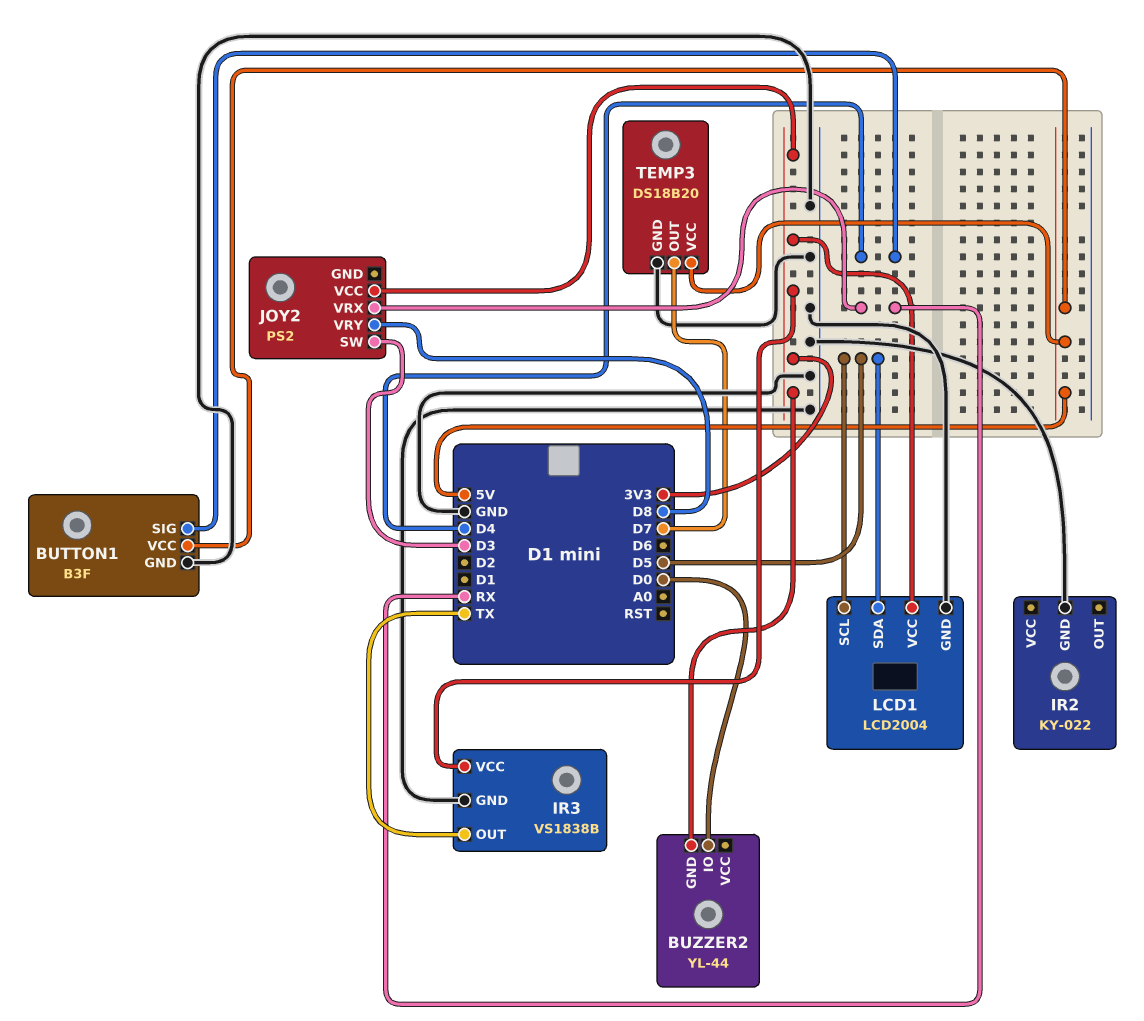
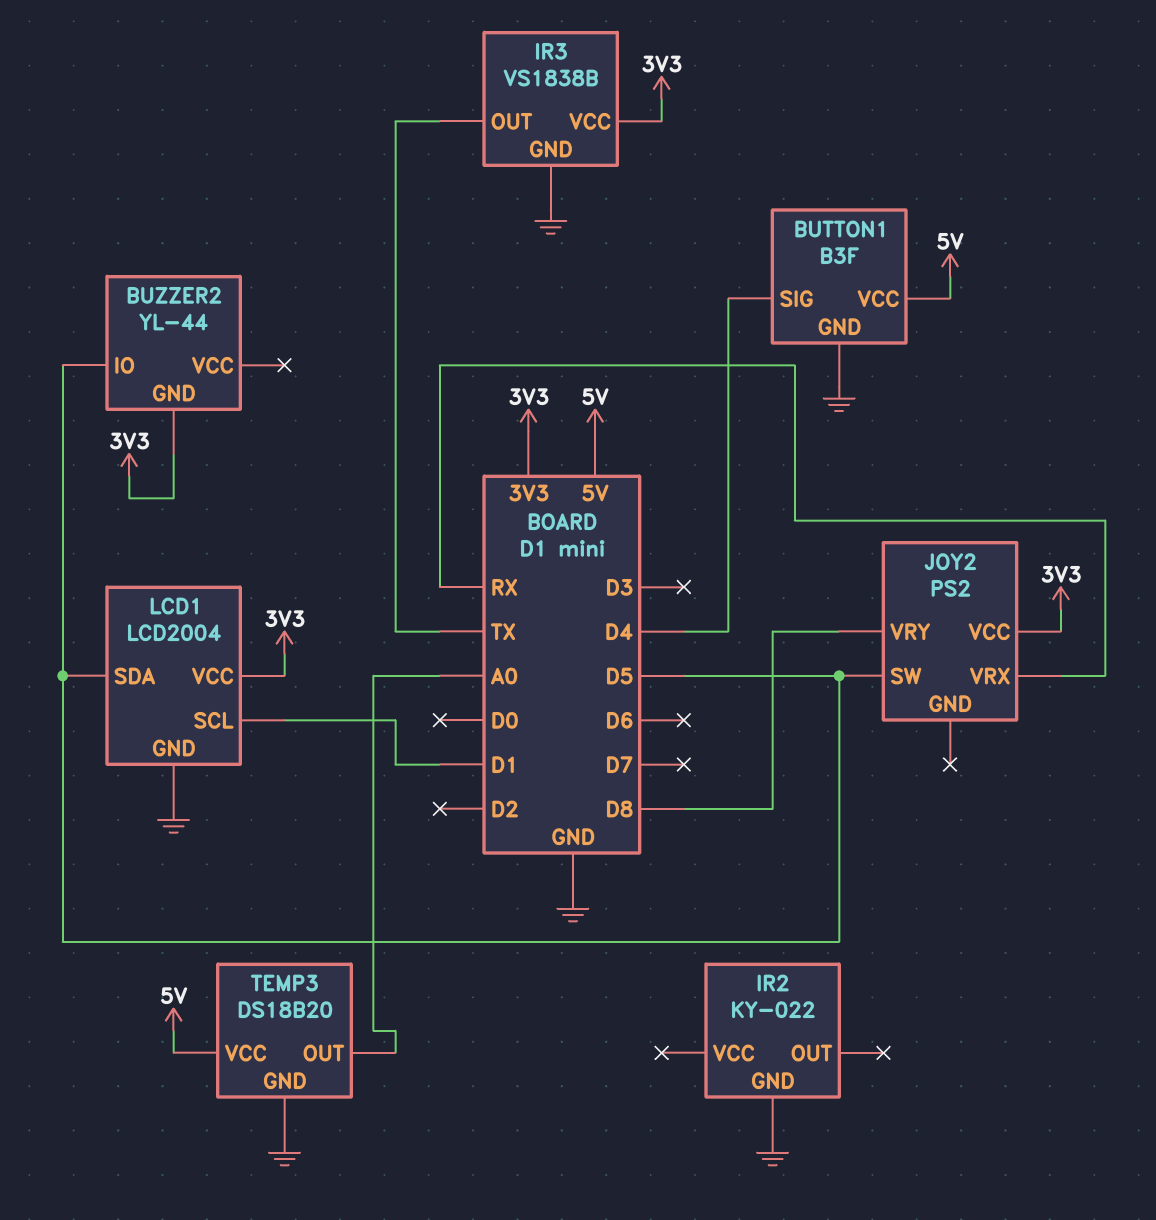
BUZZER2 pin IO: D0 -> D5
JOY2 pin SW: D3 -> D5
LCD1 pin SCL: D5 -> D1
TEMP3 pin OUT: D7 -> A0

